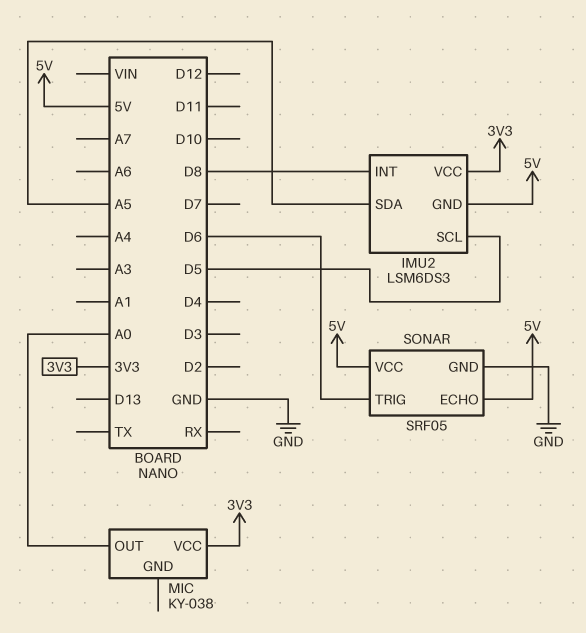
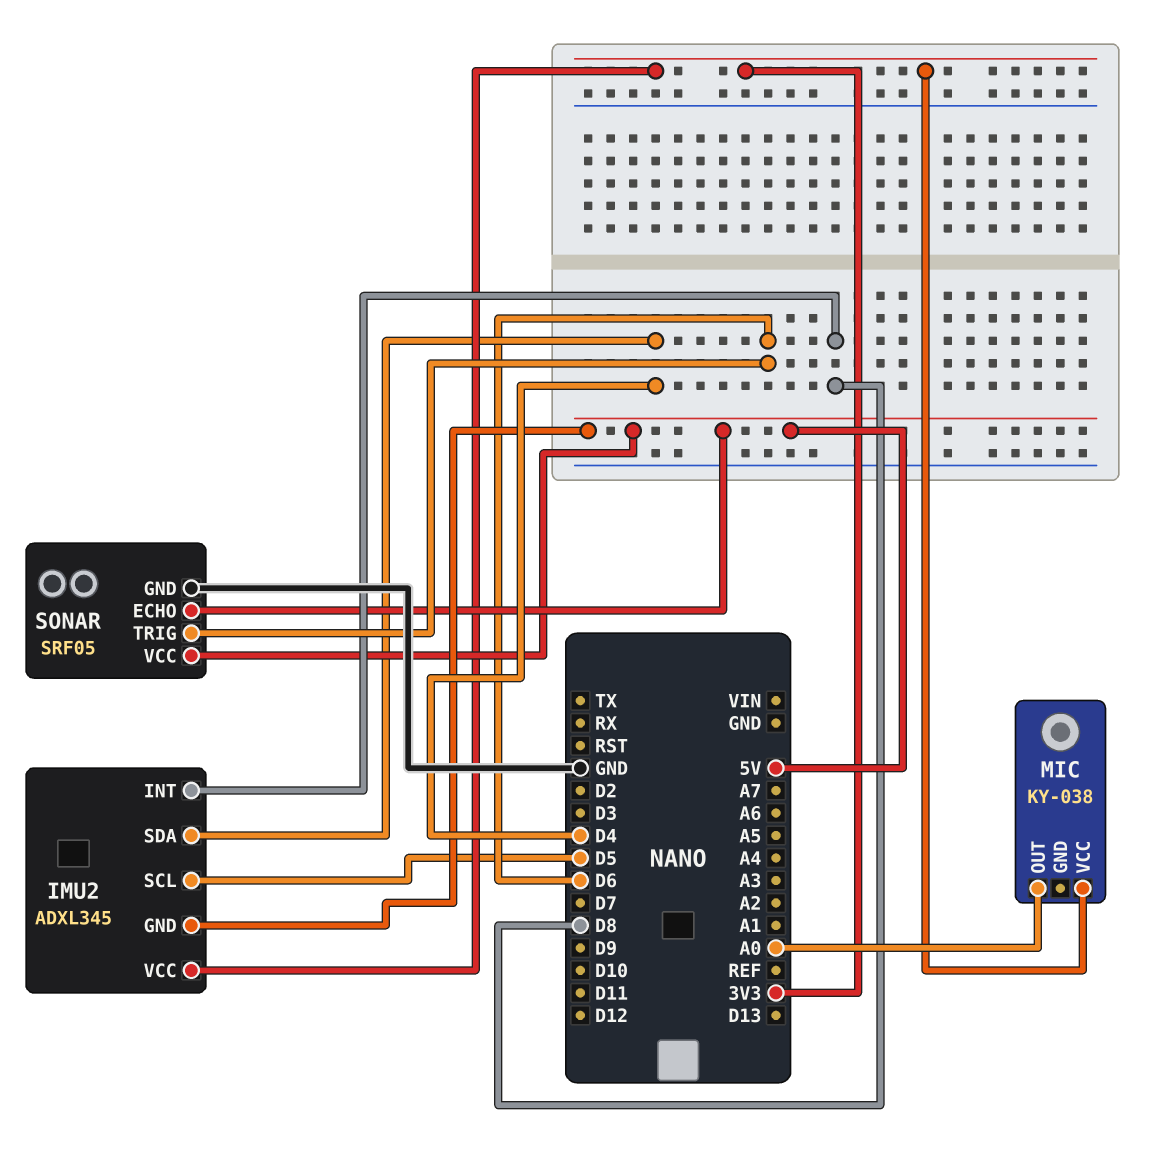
IMU2: LSM6DS3 -> ADXL345
IMU2 pin SDA: A5 -> D4

